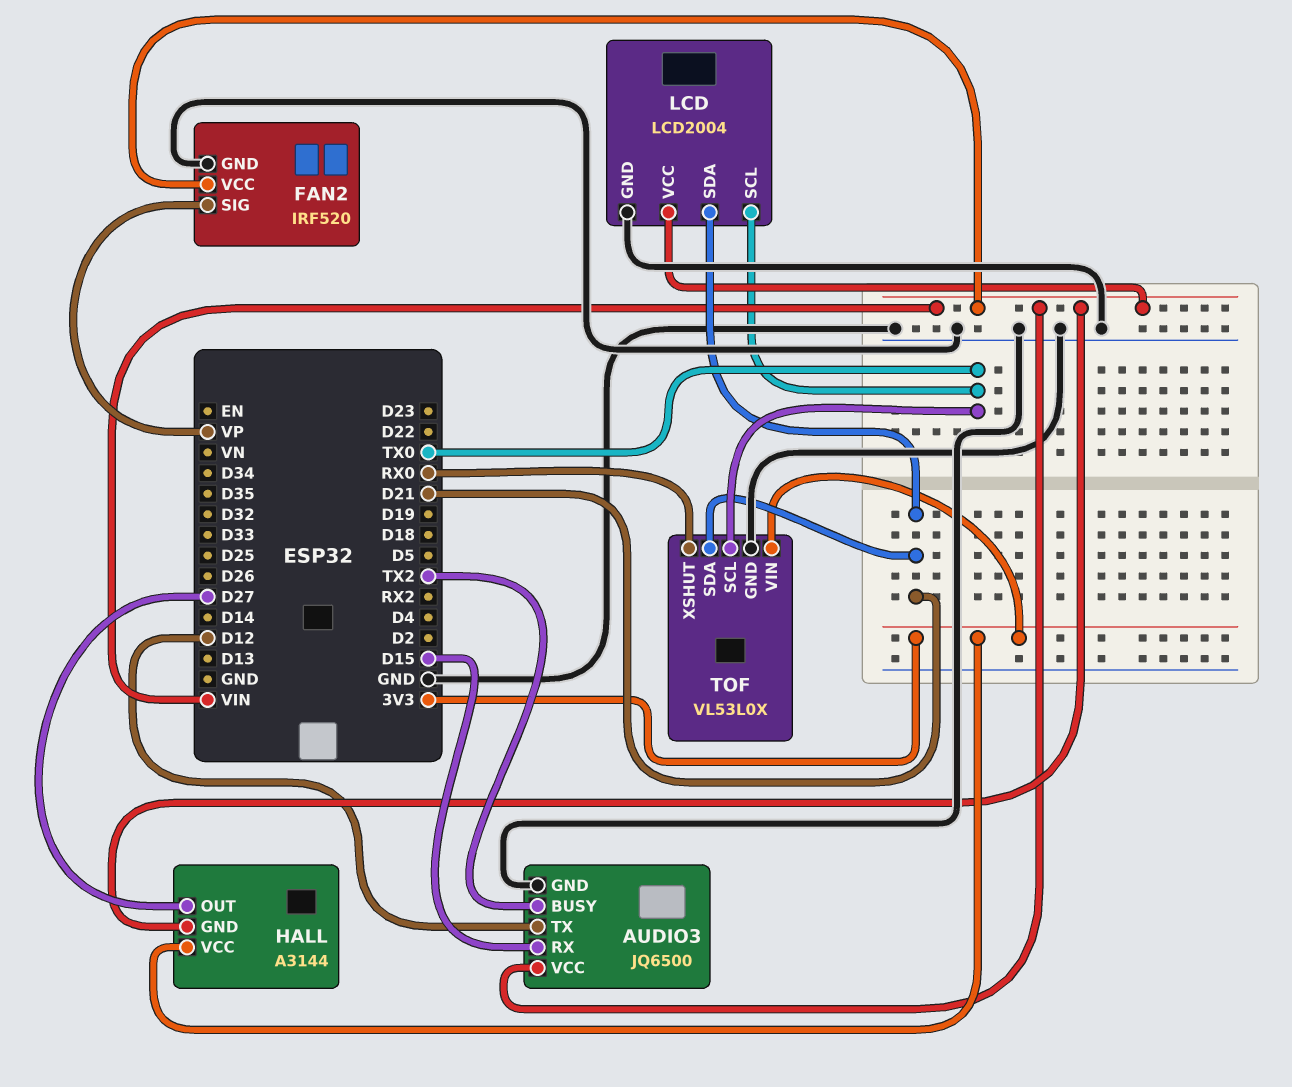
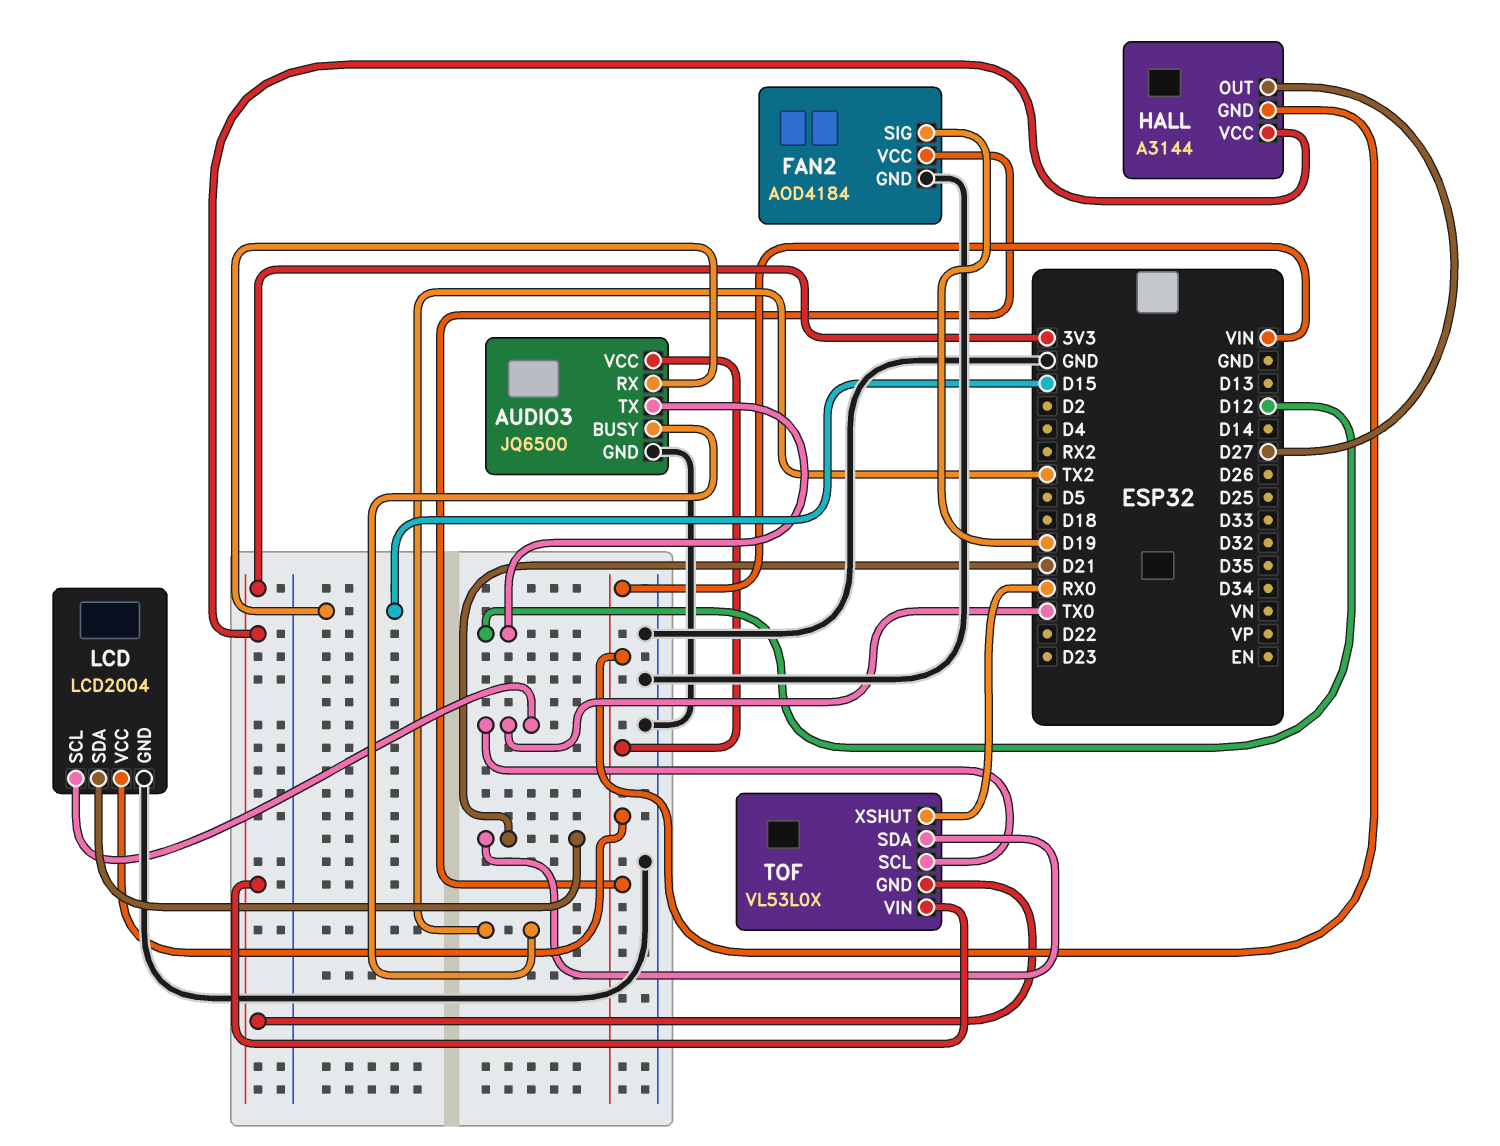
FAN2: IRF520 -> AOD4184
FAN2 pin SIG: VP -> D19
TOF pin GND: GND -> 3V3

